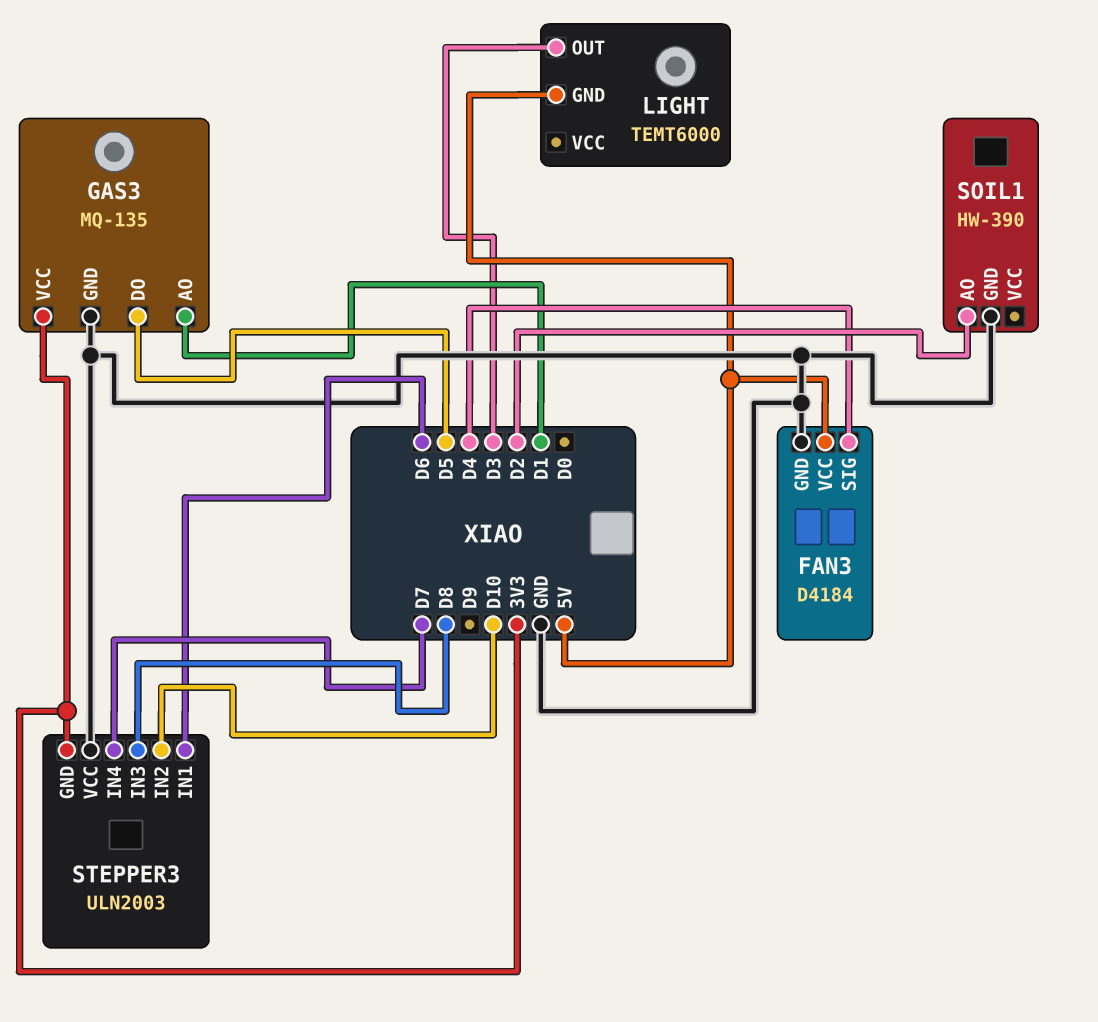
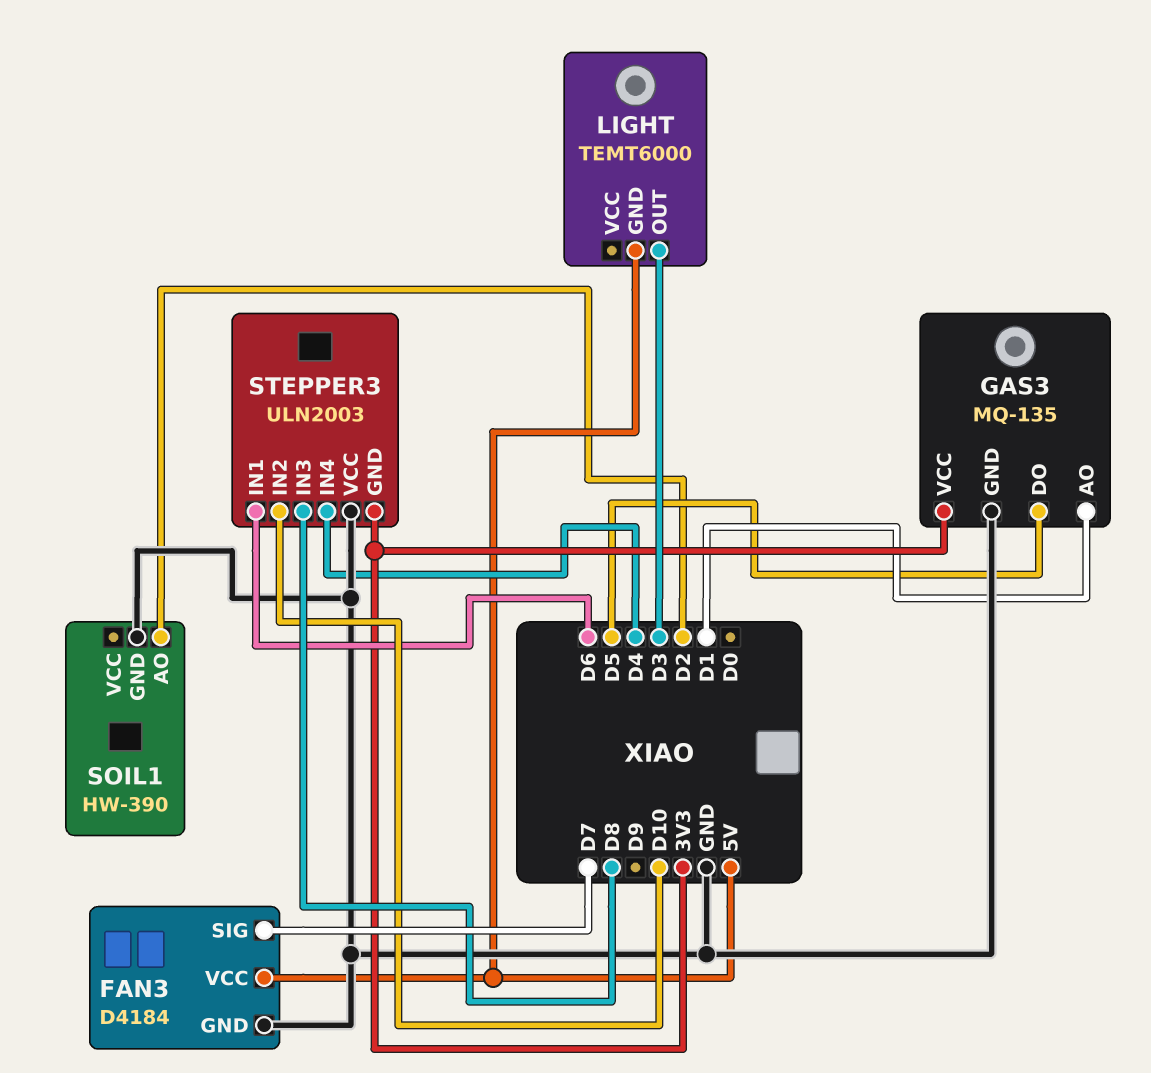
FAN3 pin SIG: D4 -> D7
STEPPER3 pin IN4: D7 -> D4

